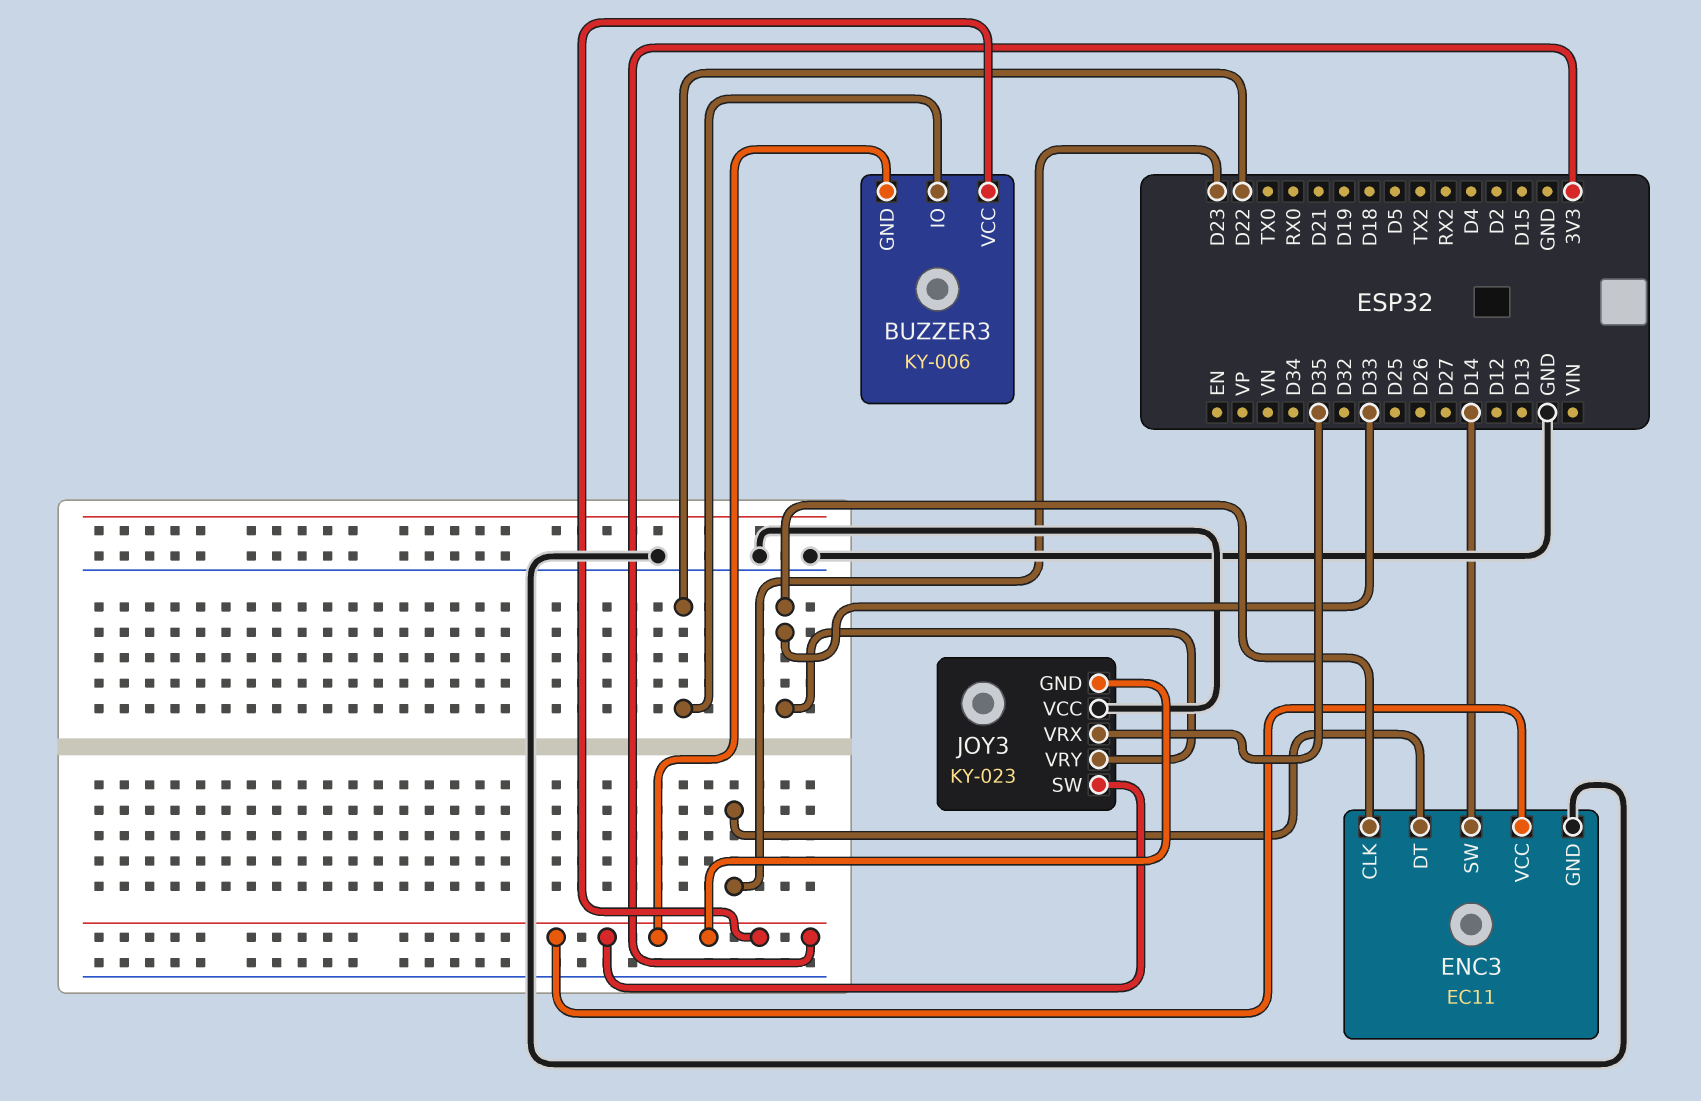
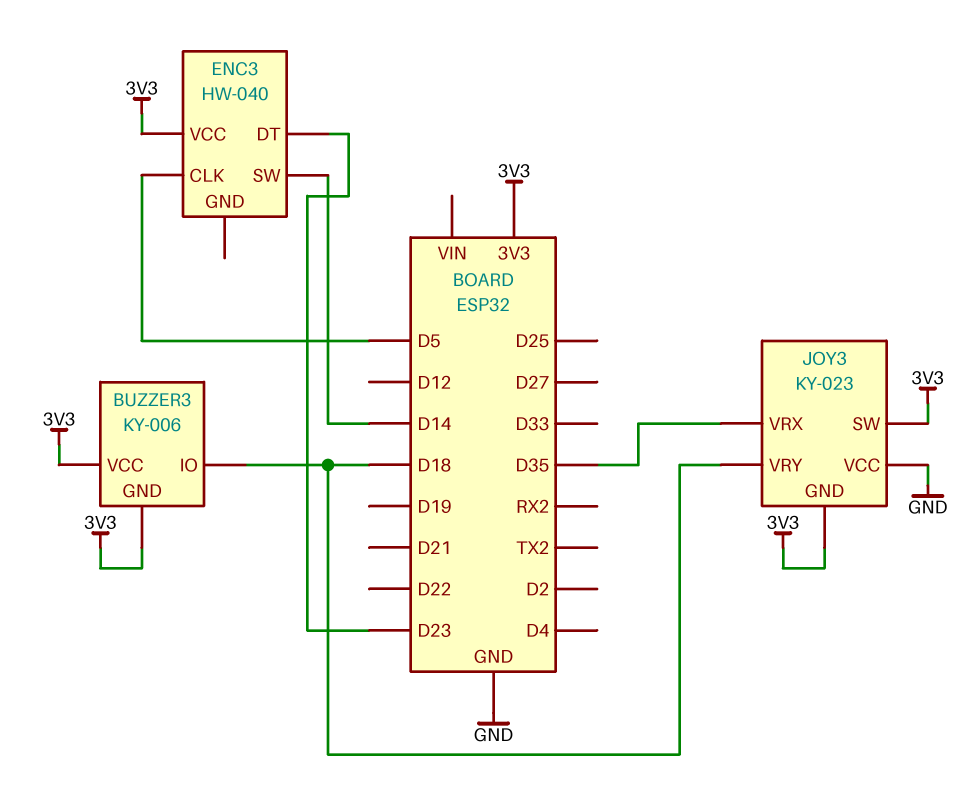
BUZZER3 pin IO: D22 -> D18
ENC3: EC11 -> HW-040
ENC3 pin CLK: D33 -> D5
ENC3 pin GND: GND -> none
JOY3 pin VRY: D33 -> D18

